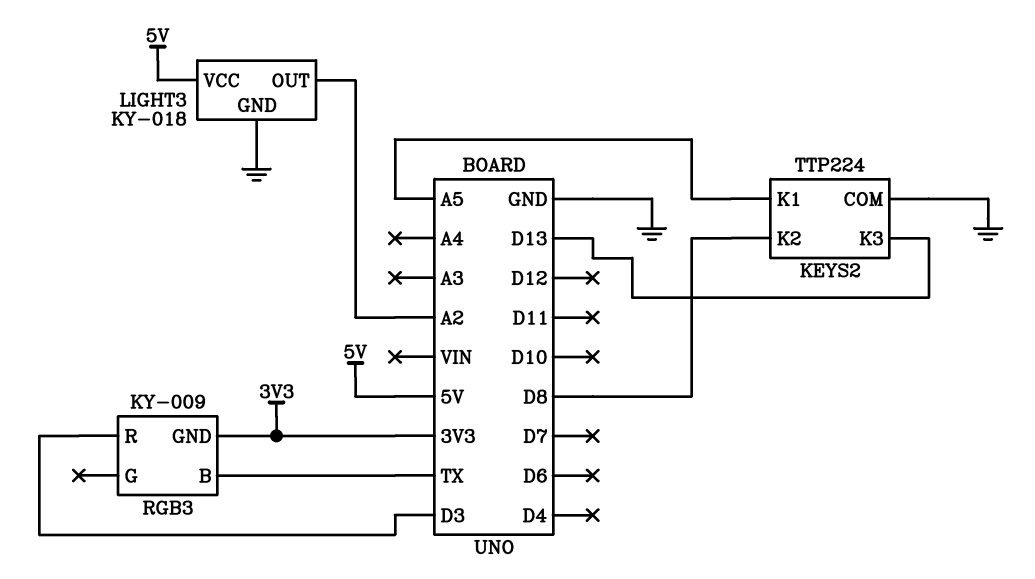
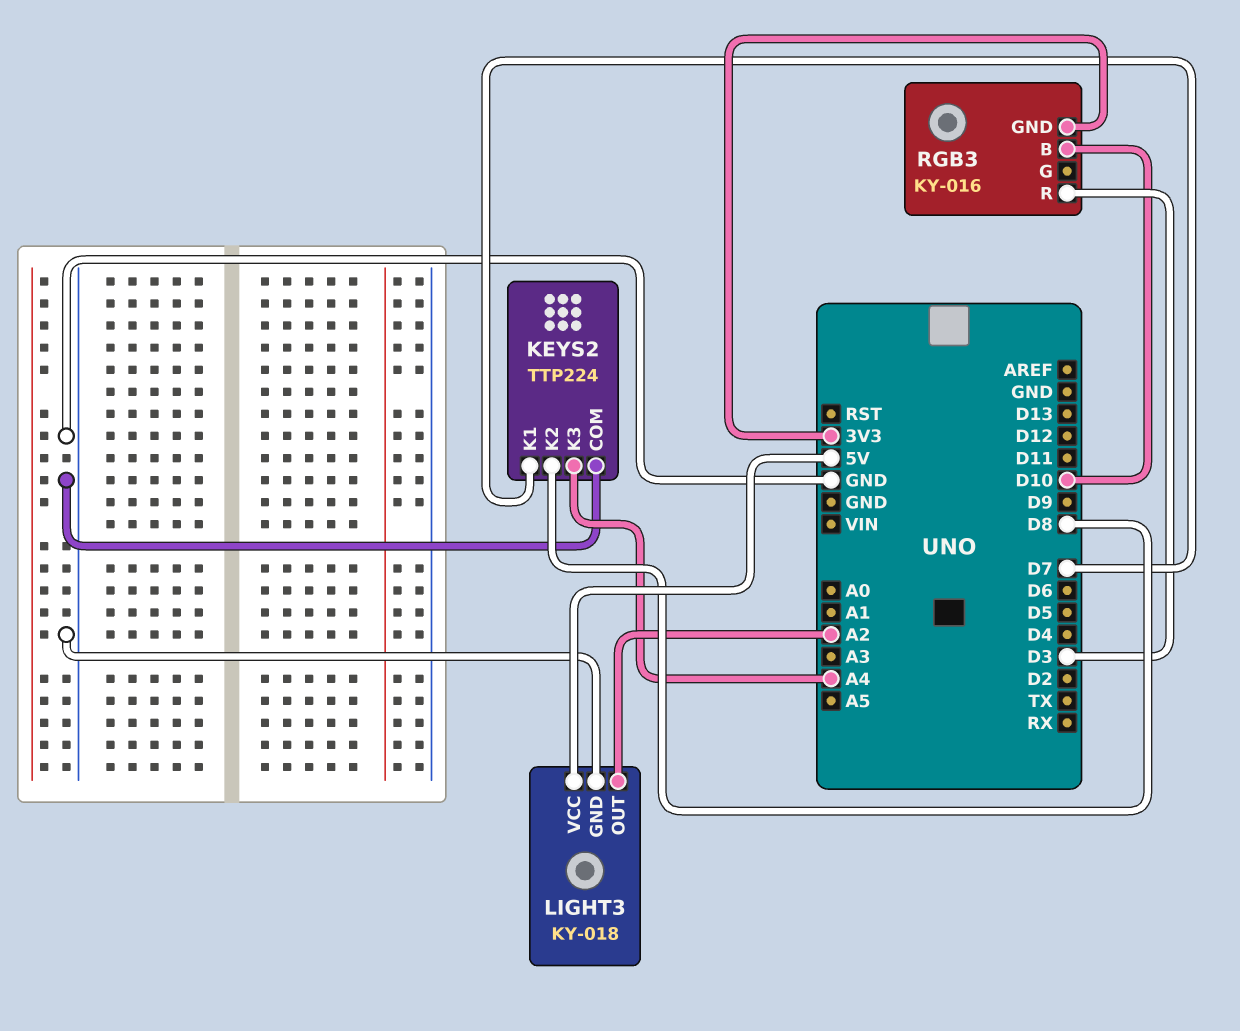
KEYS2 pin K1: A5 -> D7
KEYS2 pin K3: D13 -> A4
RGB3: KY-009 -> KY-016
RGB3 pin B: TX -> D10

